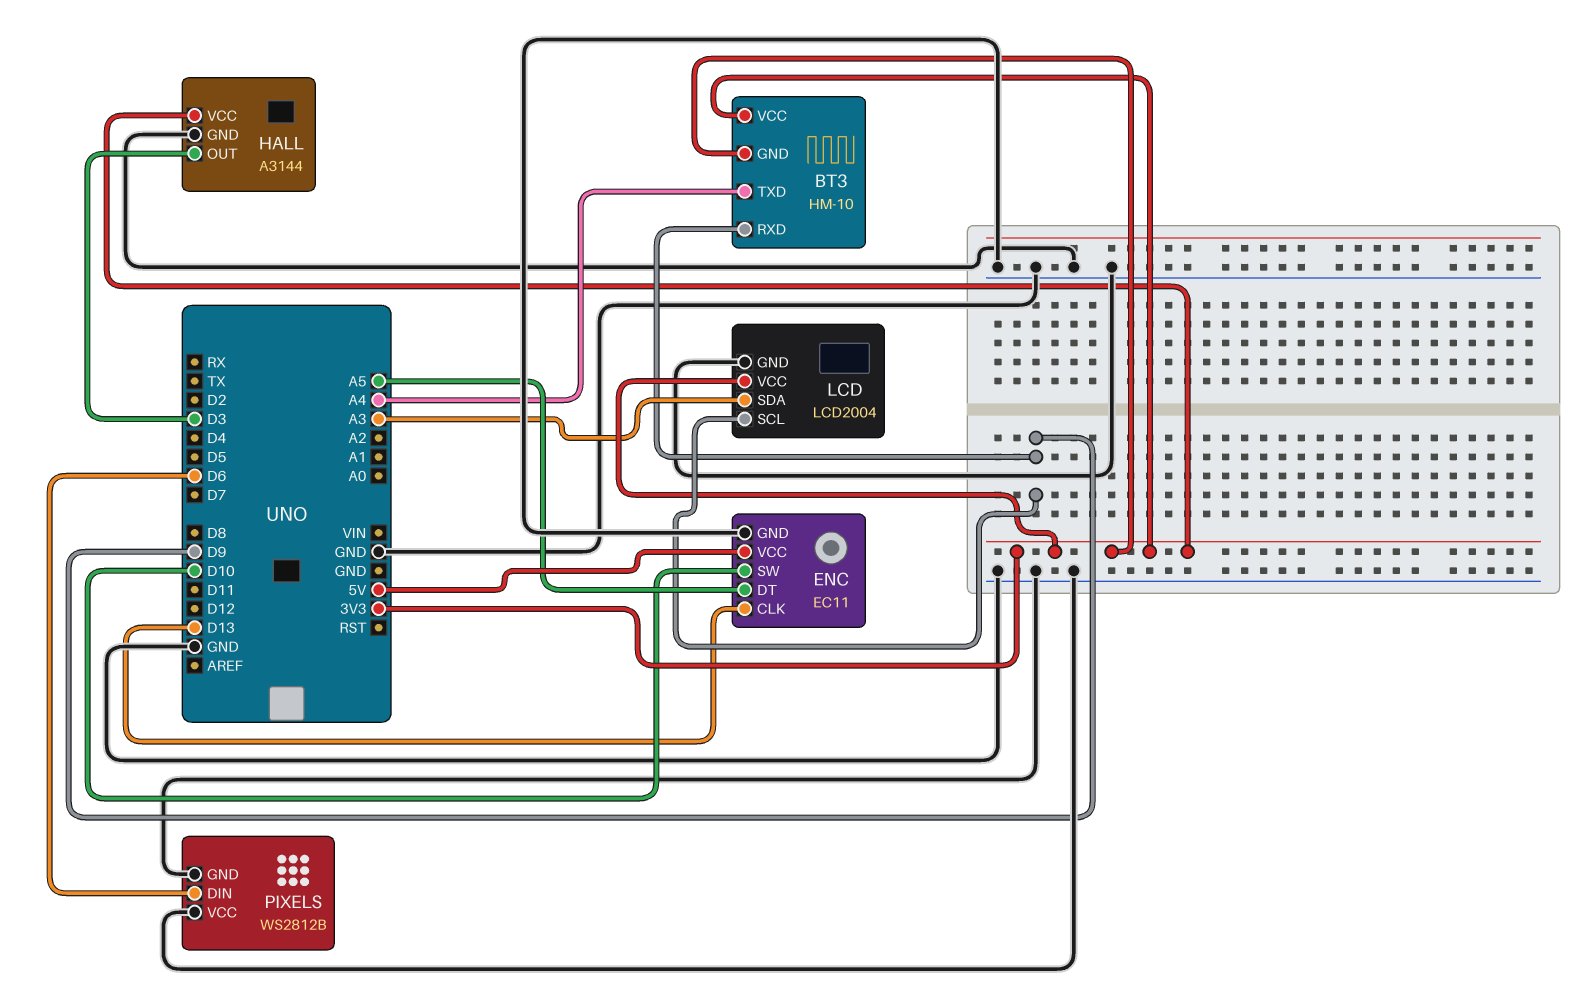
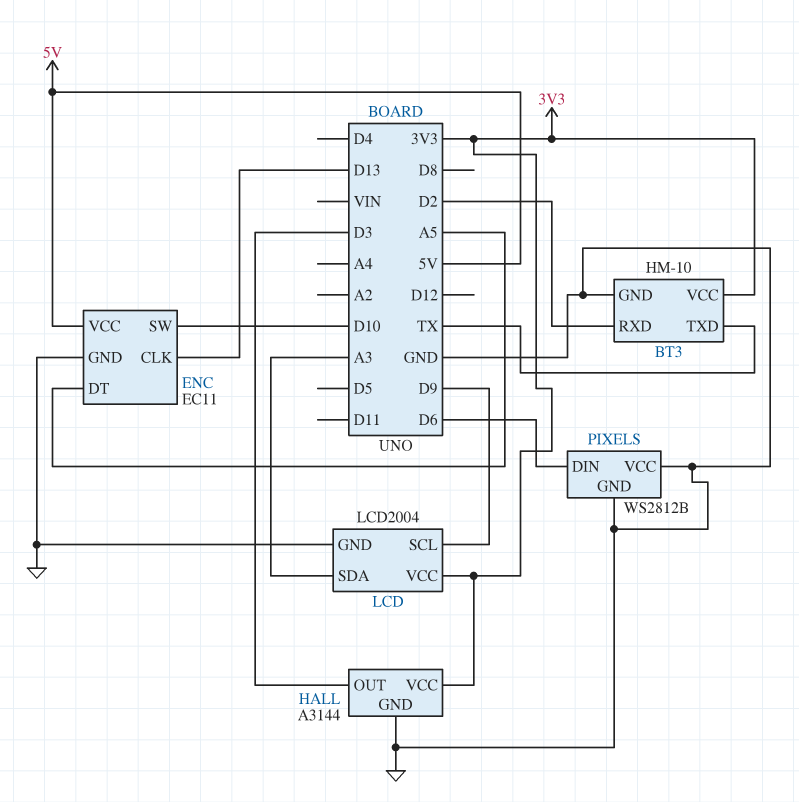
BT3 pin GND: 3V3 -> GND
BT3 pin RXD: D9 -> D2
BT3 pin TXD: A4 -> TX

